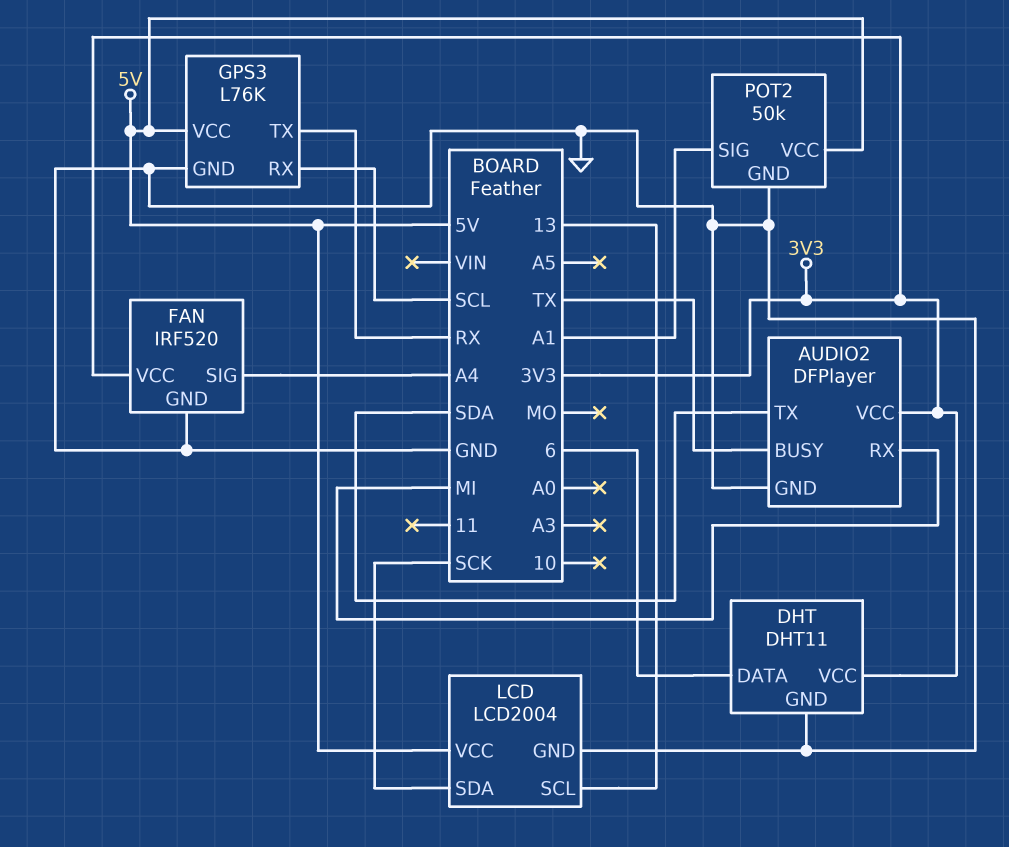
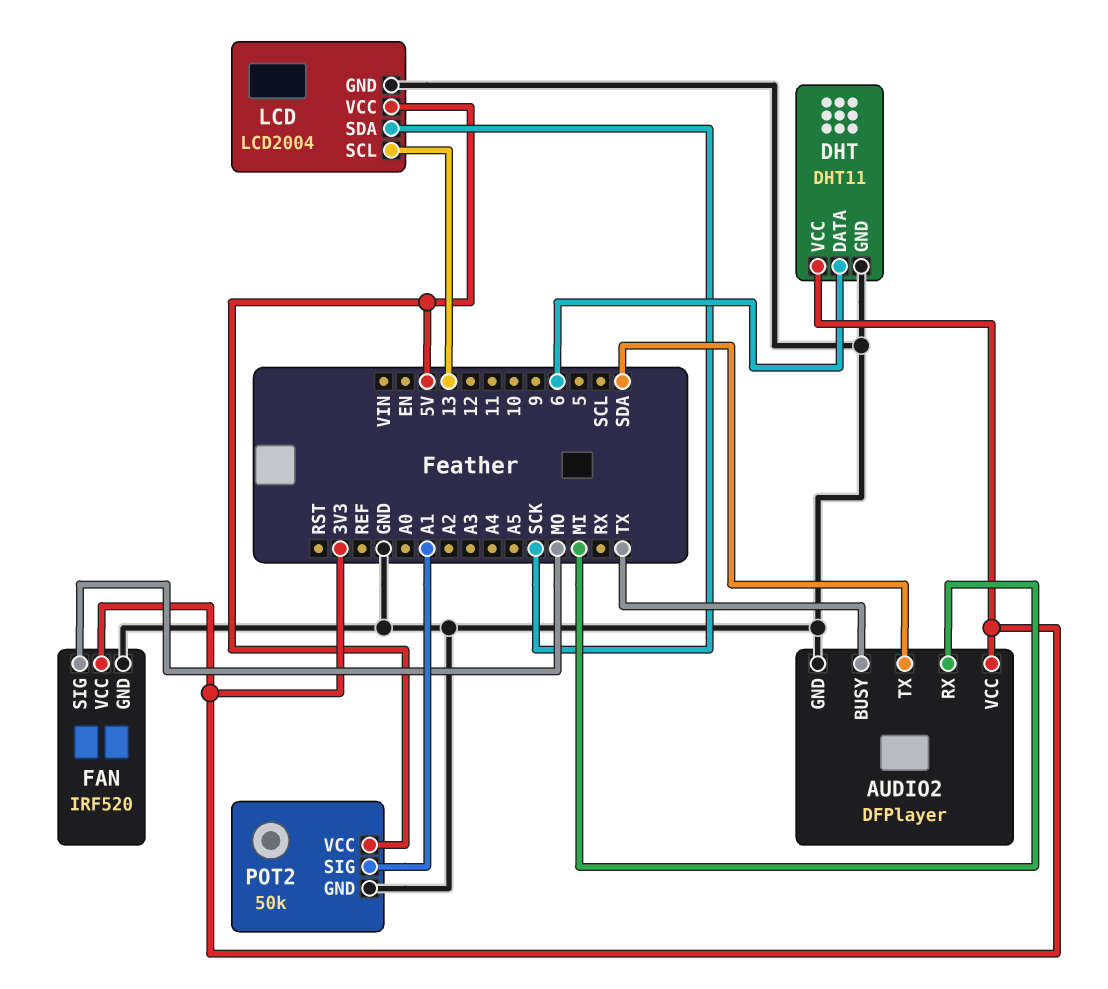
FAN pin SIG: A4 -> MO
GPS3: L76K -> none
GPS3 pin GND: GND -> none
GPS3 pin RX: SCL -> none
GPS3 pin TX: RX -> none
GPS3 pin VCC: 5V -> none

